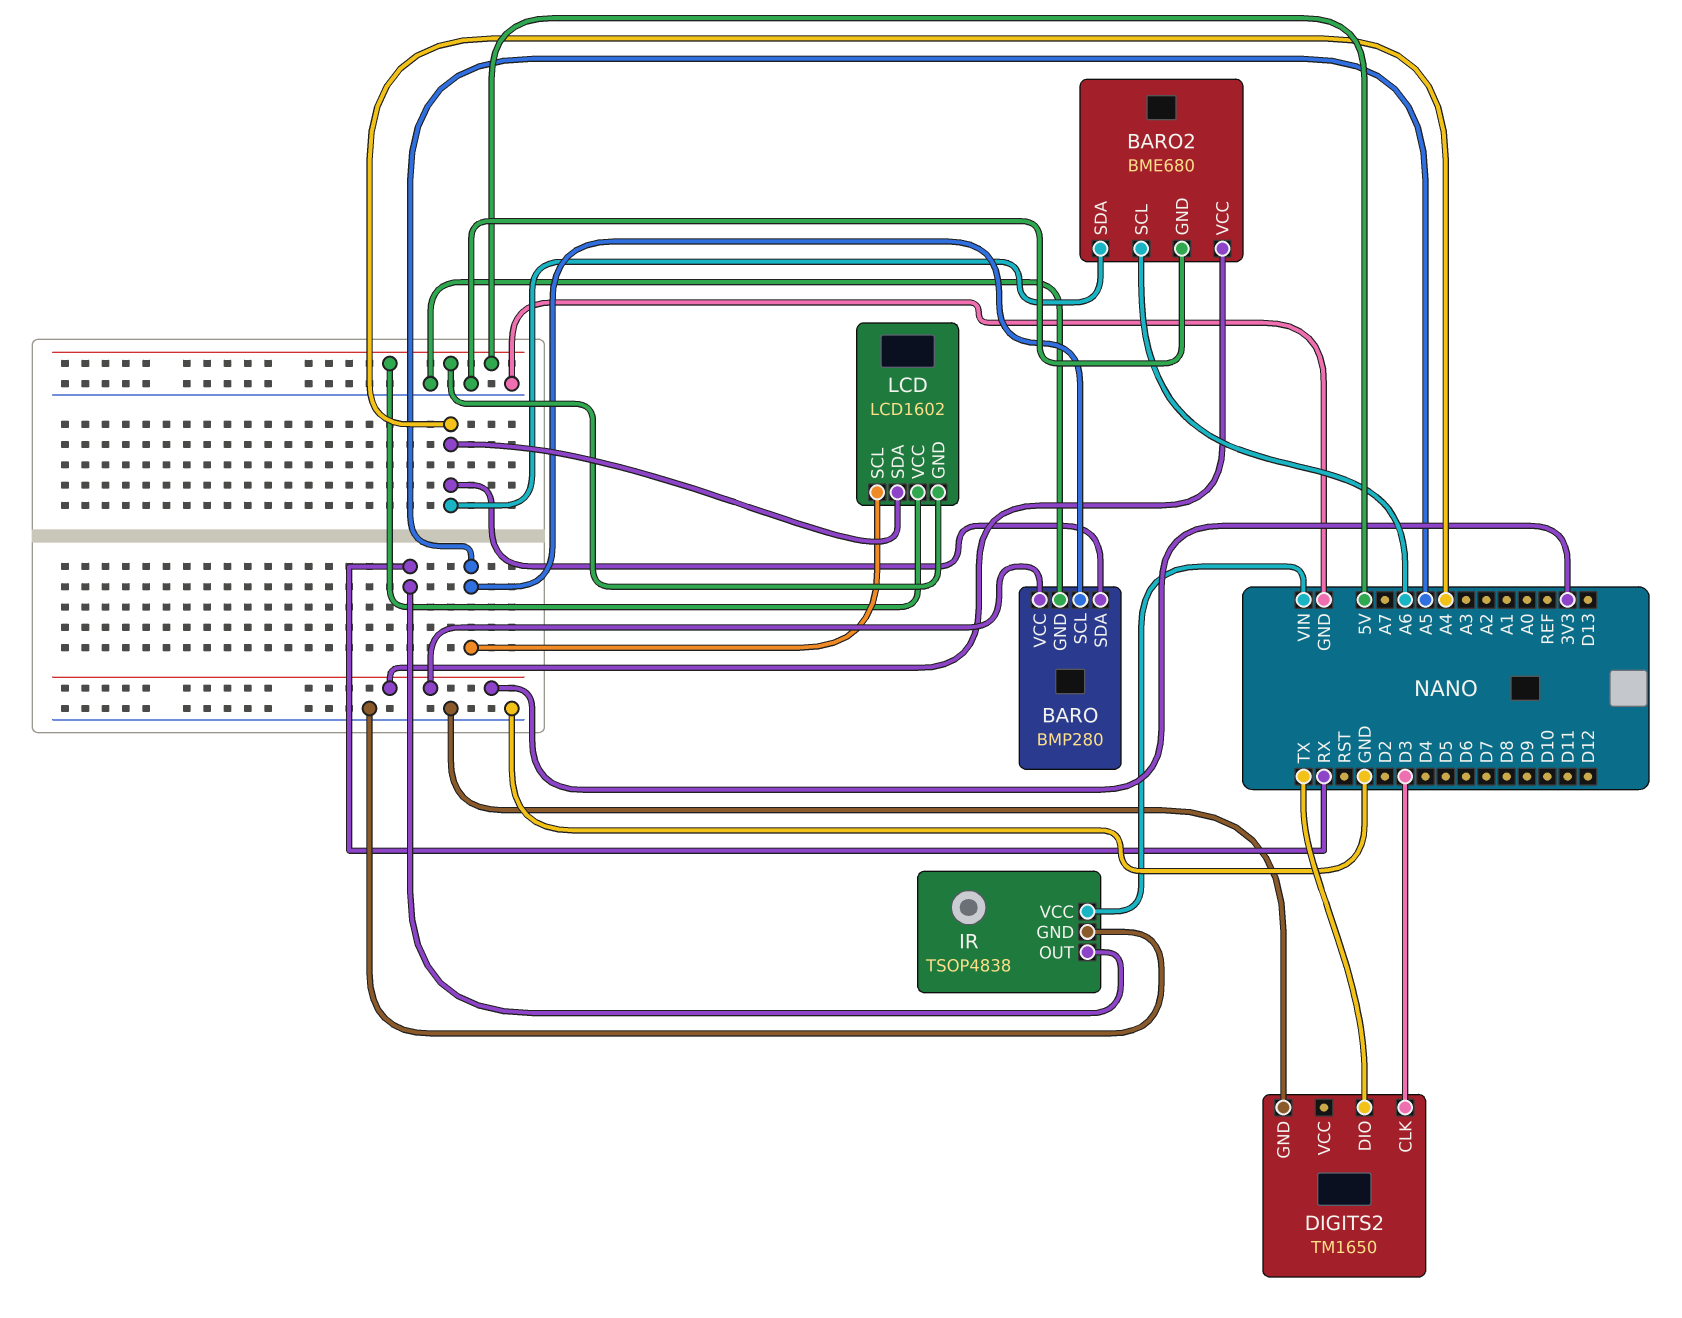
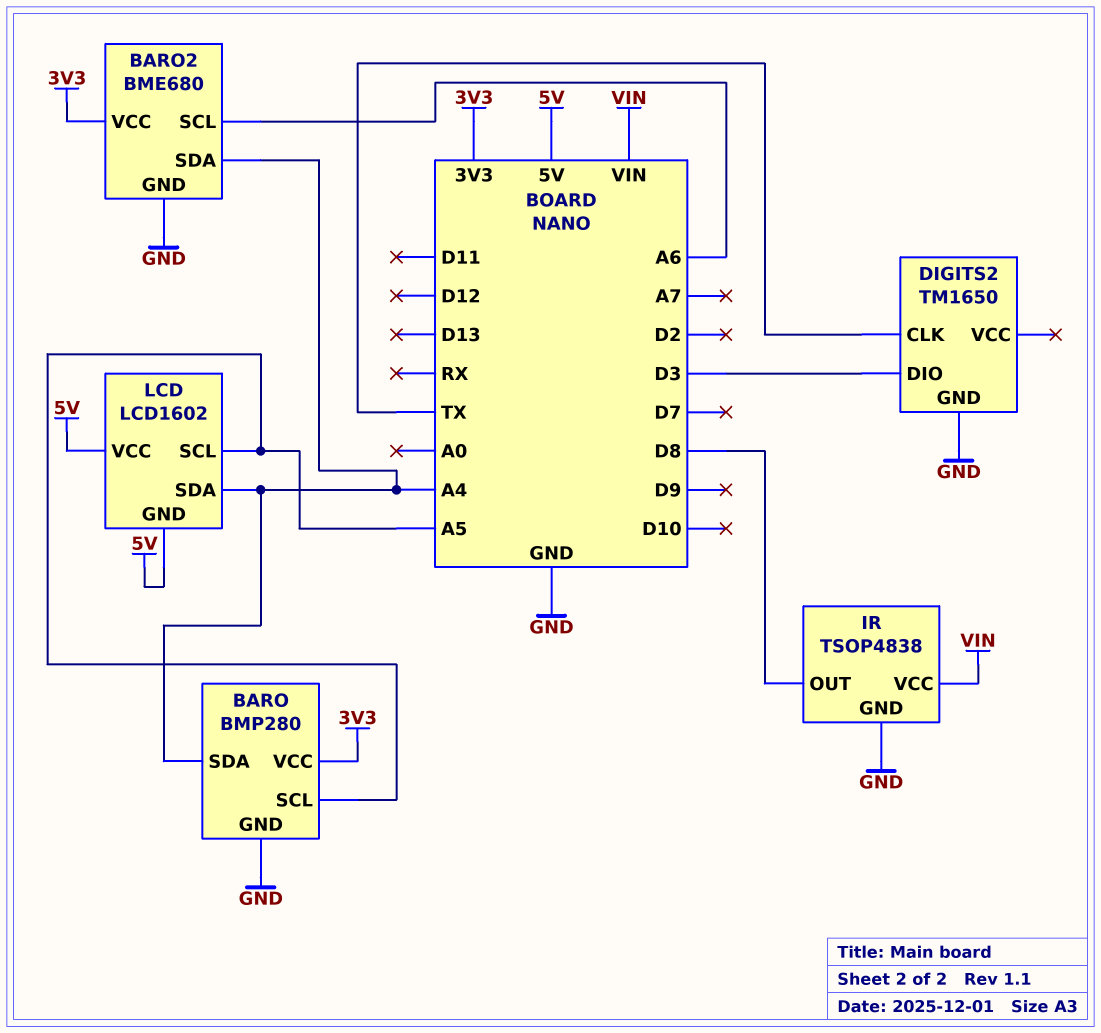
DIGITS2 pin CLK: D3 -> TX
DIGITS2 pin DIO: TX -> D3
IR pin OUT: RX -> D8

